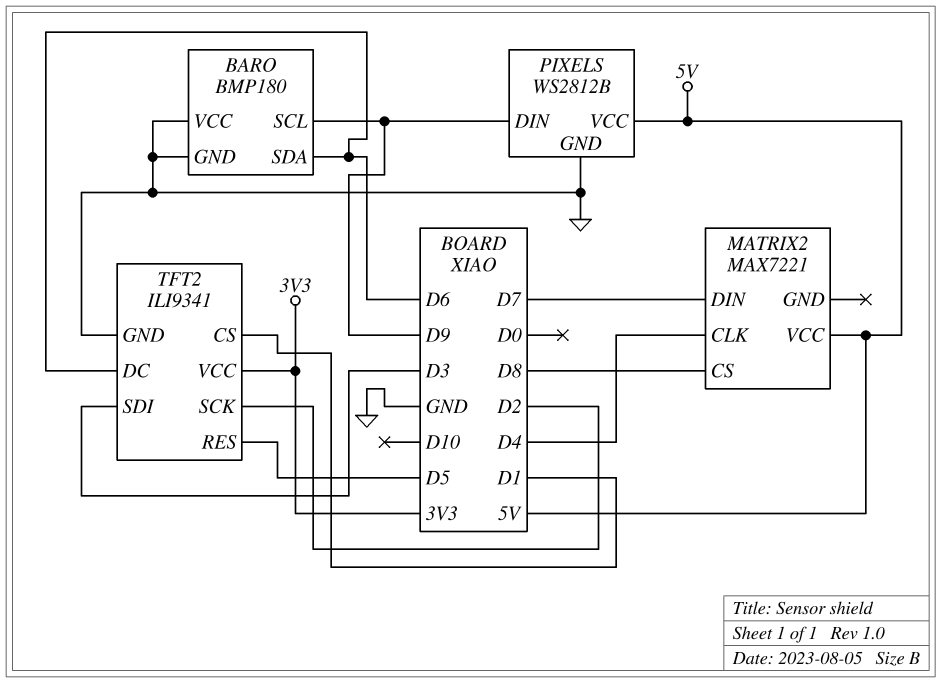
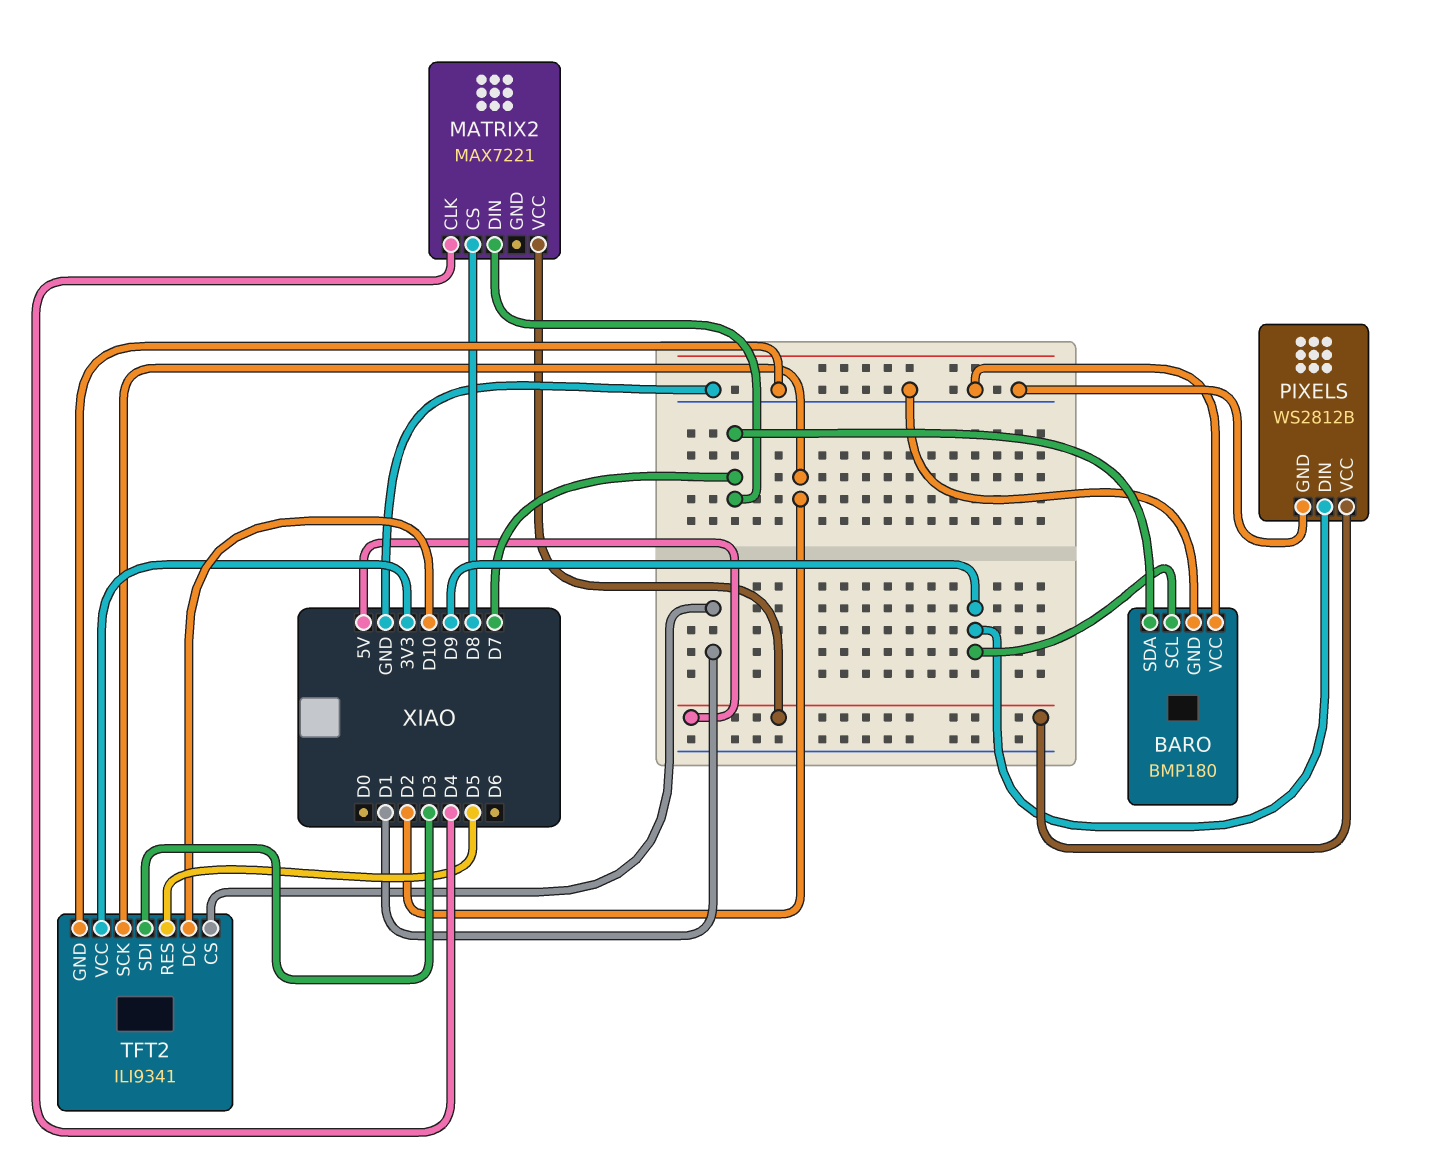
BARO pin SDA: D6 -> D7
TFT2 pin DC: D6 -> D10

